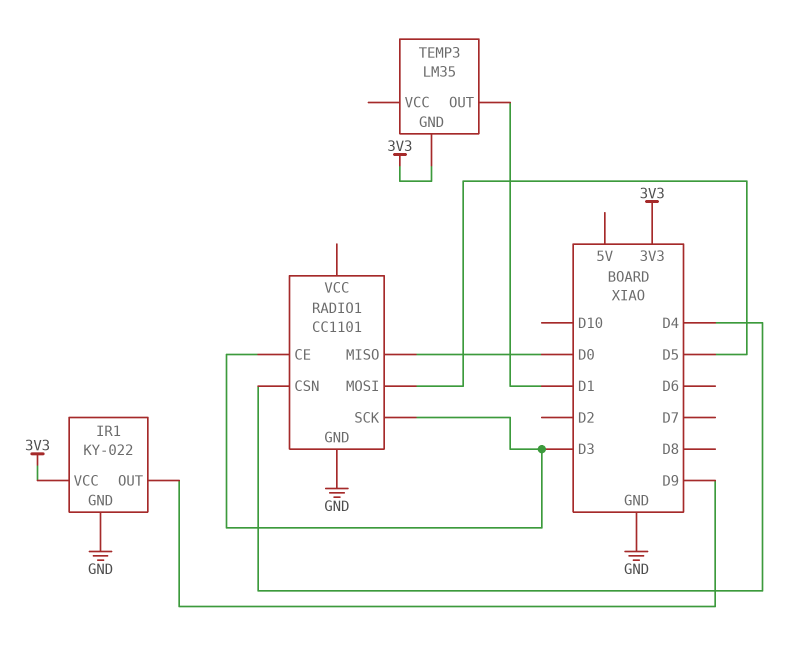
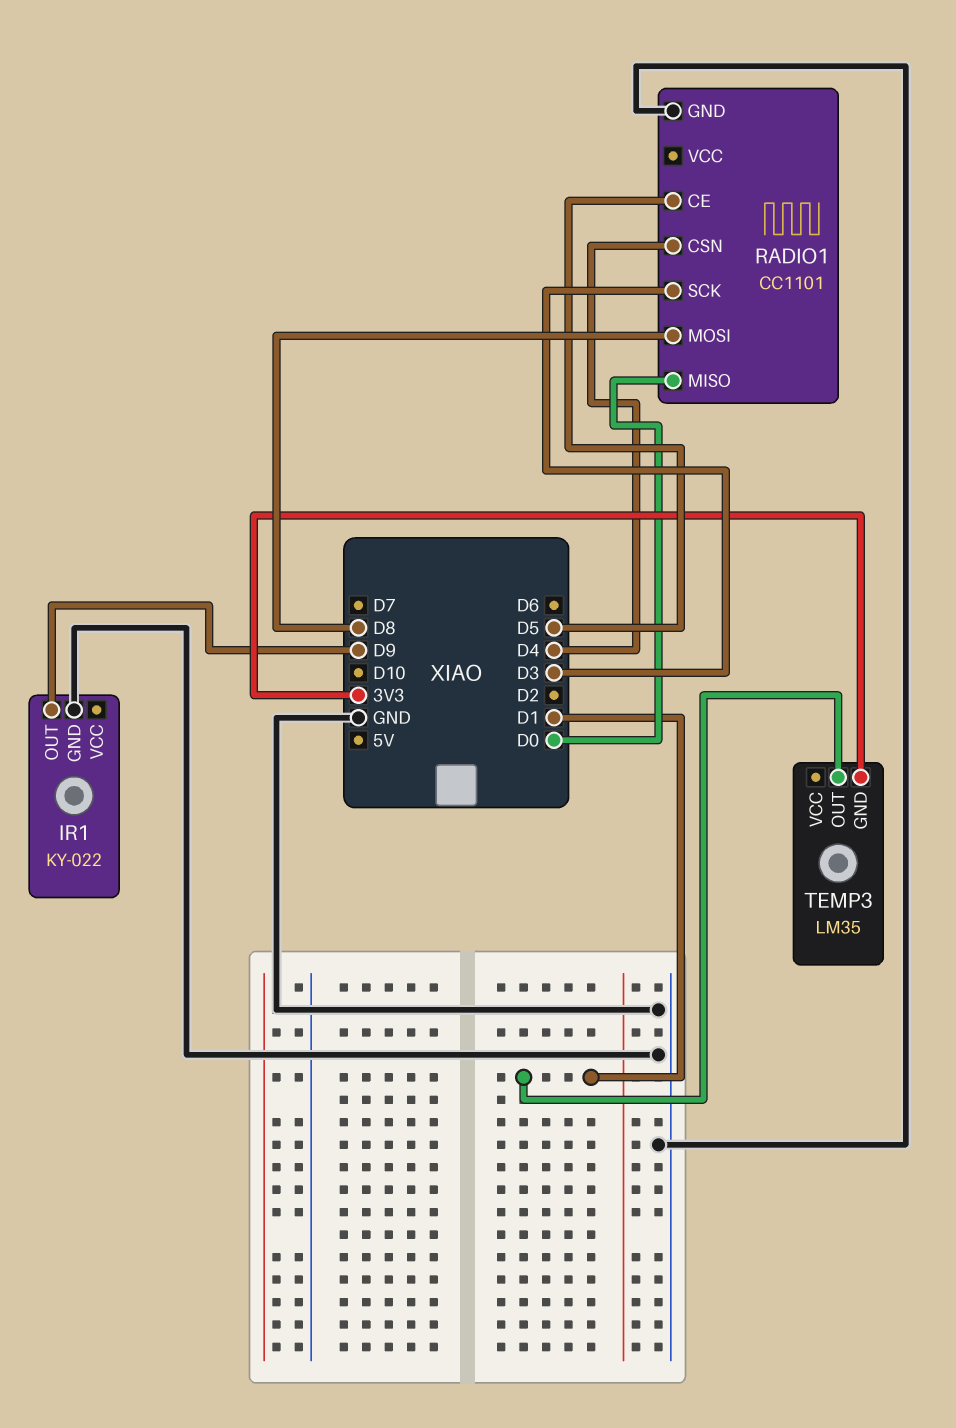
IR1 pin VCC: 3V3 -> none
RADIO1 pin CE: D3 -> D5
RADIO1 pin MOSI: D5 -> D8

